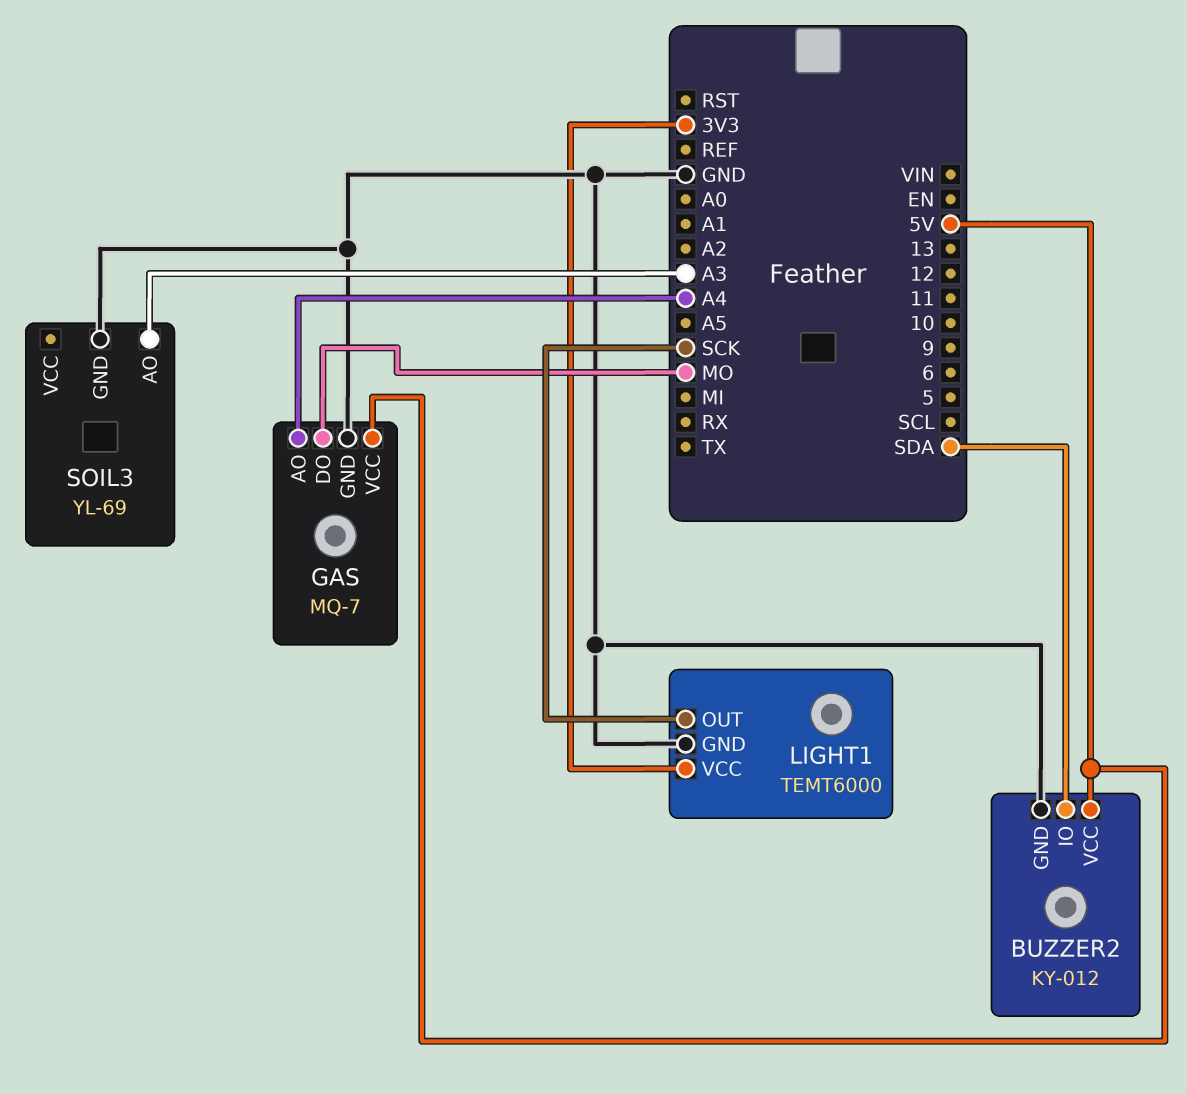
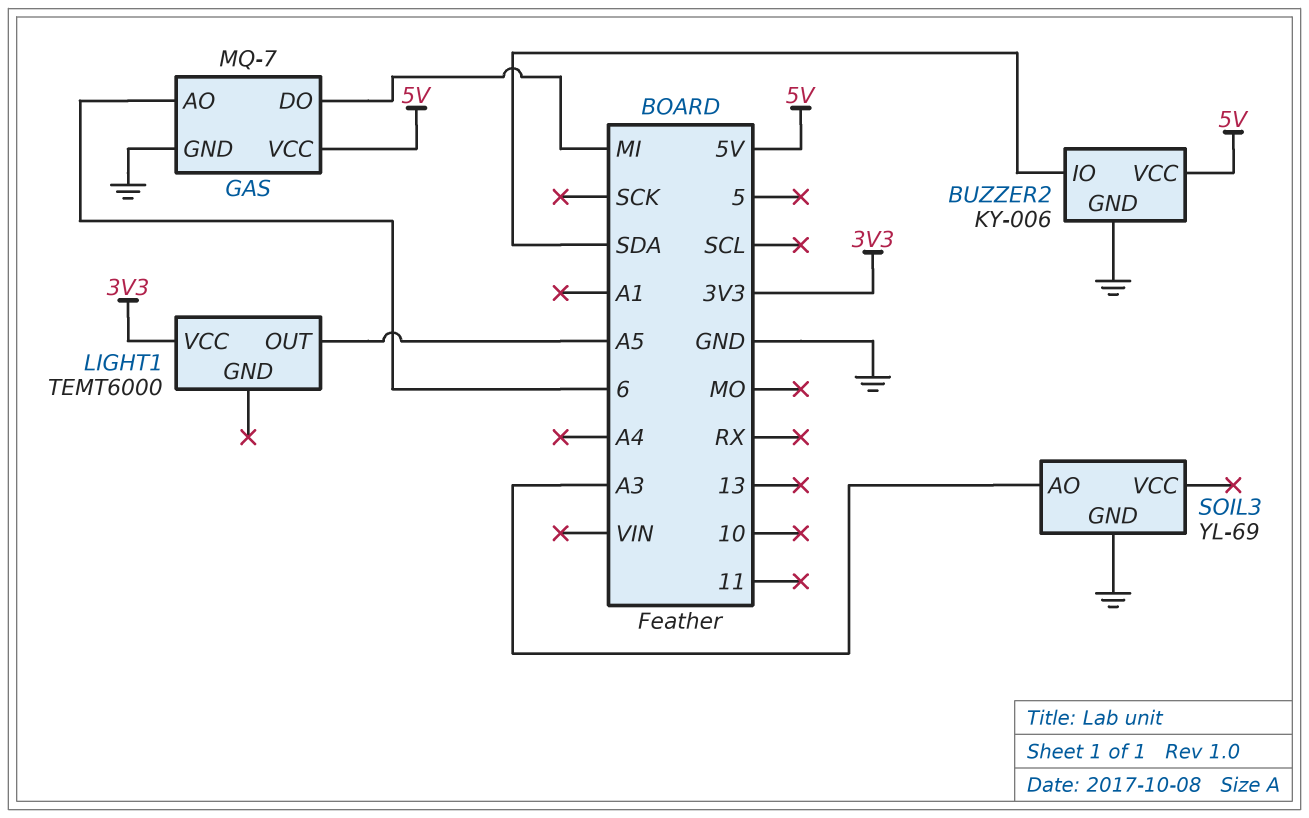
BUZZER2: KY-012 -> KY-006
GAS pin AO: A4 -> 6
GAS pin DO: MO -> MI
LIGHT1 pin GND: GND -> none
LIGHT1 pin OUT: SCK -> A5

